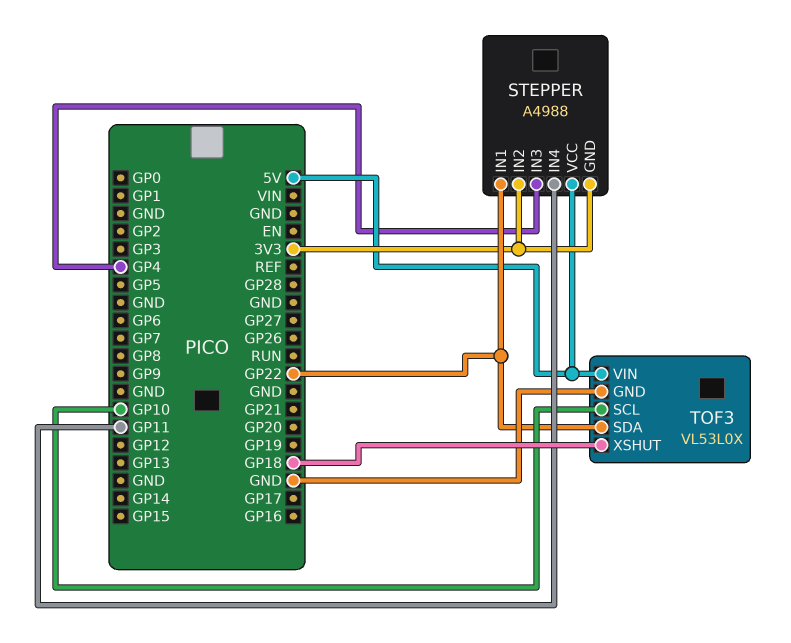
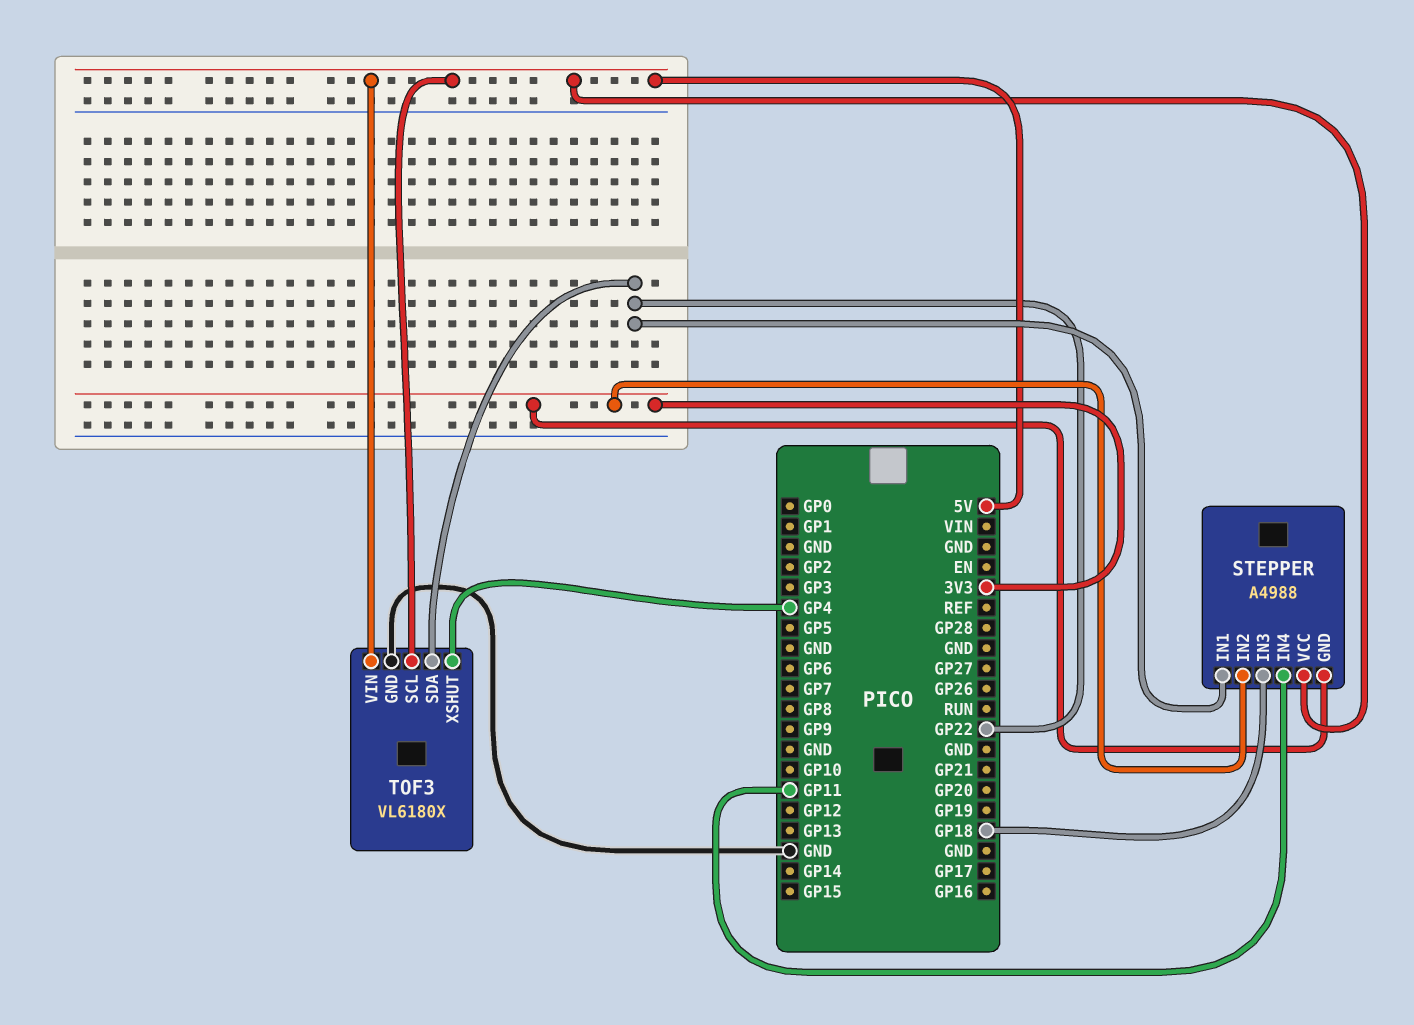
STEPPER pin IN3: GP4 -> GP18
TOF3: VL53L0X -> VL6180X
TOF3 pin SCL: GP10 -> 5V
TOF3 pin XSHUT: GP18 -> GP4

